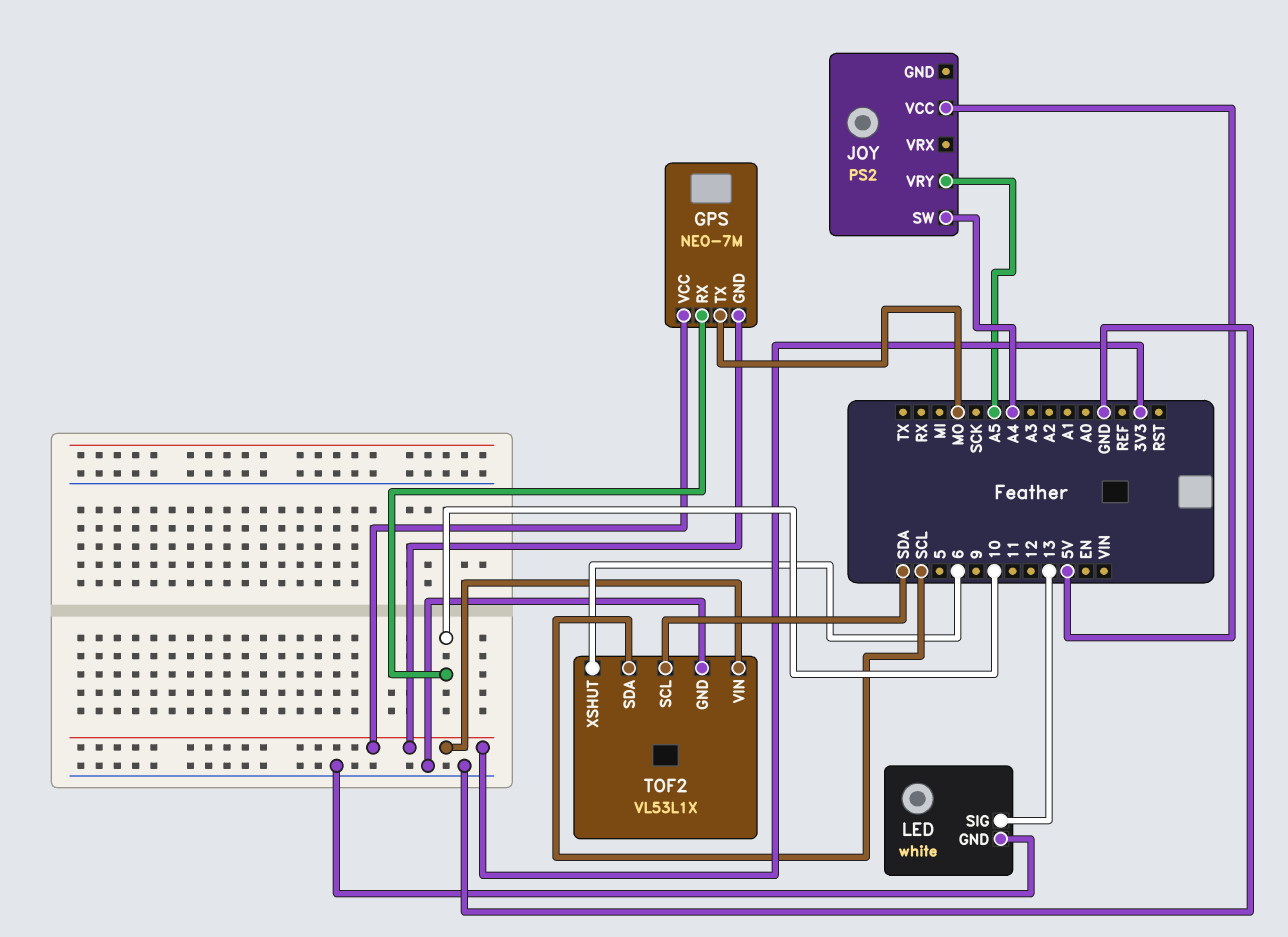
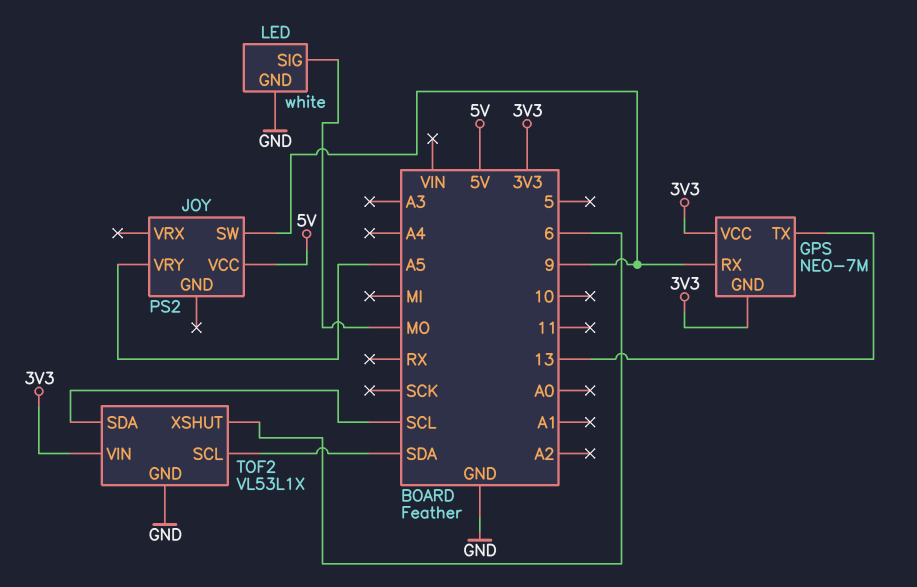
GPS pin RX: 10 -> 9
GPS pin TX: MO -> 13
JOY pin SW: A4 -> 9
LED pin SIG: 13 -> MO

